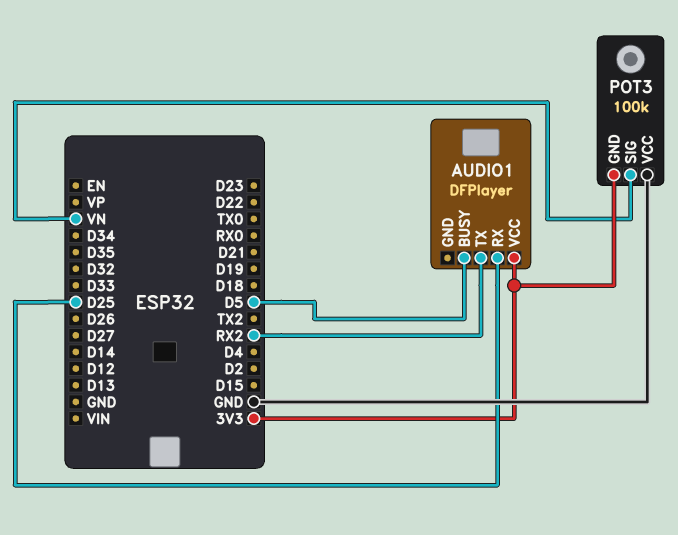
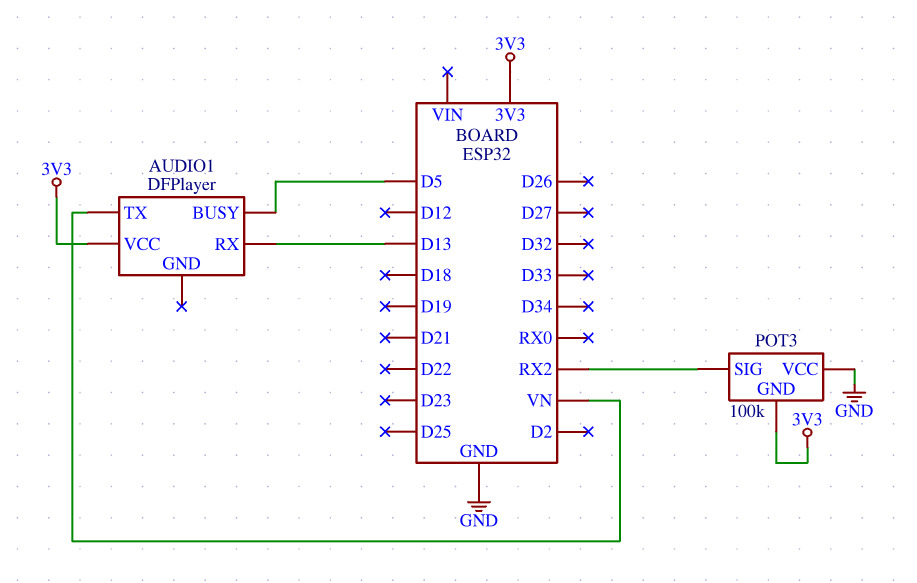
AUDIO1 pin RX: D25 -> D13
AUDIO1 pin TX: RX2 -> VN
POT3 pin SIG: VN -> RX2

